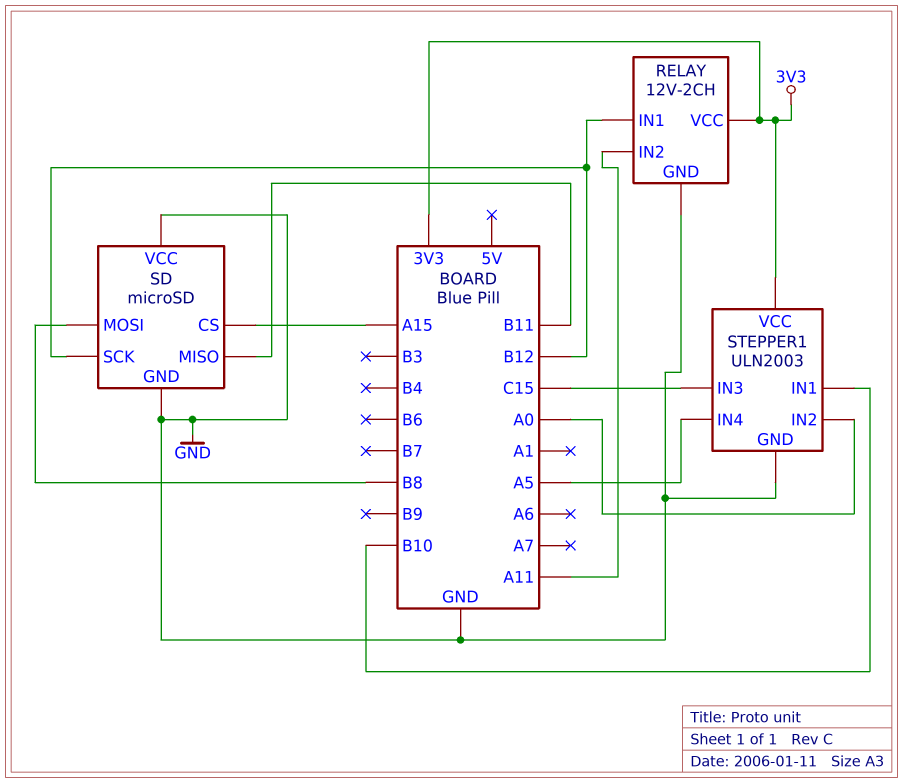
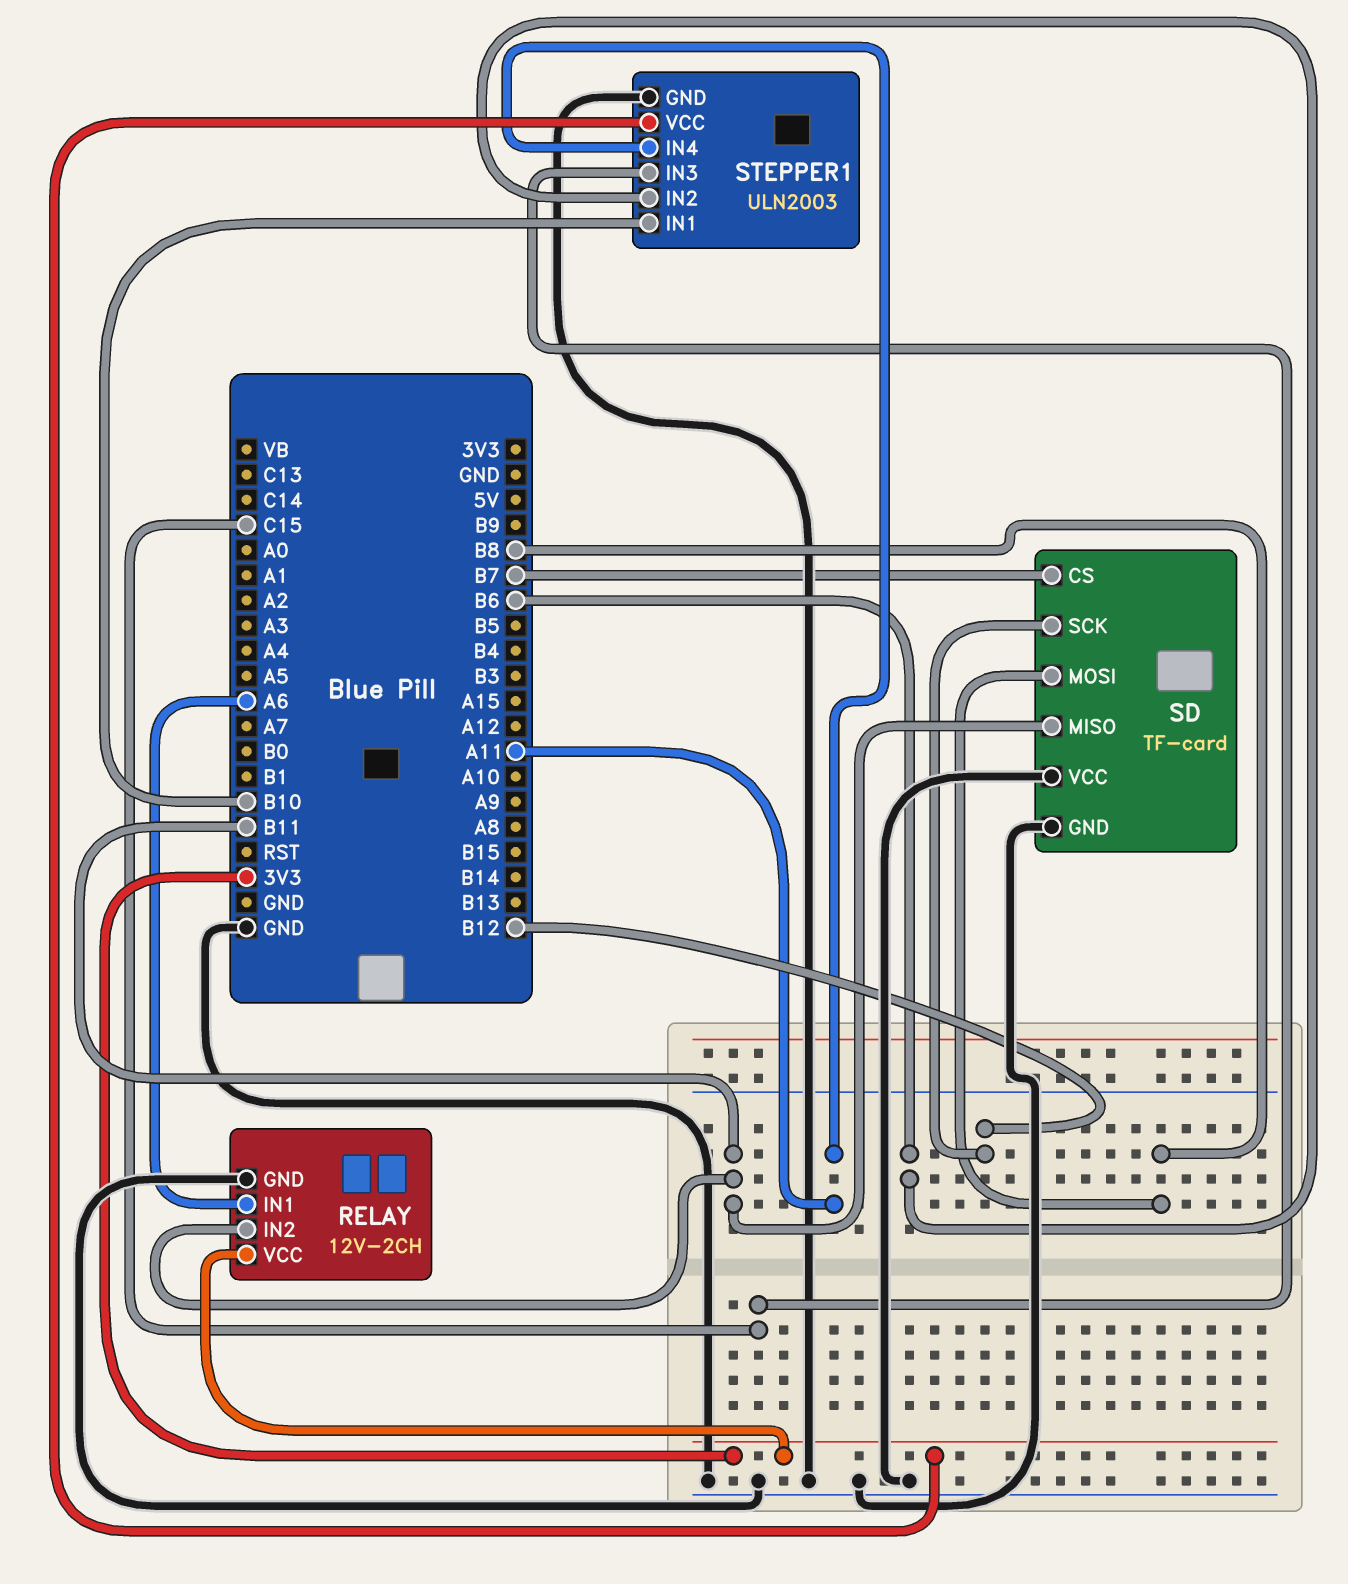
RELAY pin IN1: B12 -> A6
RELAY pin IN2: A11 -> B11
SD: microSD -> TF-card
SD pin CS: A15 -> B7
STEPPER1 pin IN2: A0 -> B6
STEPPER1 pin IN4: A5 -> A11

